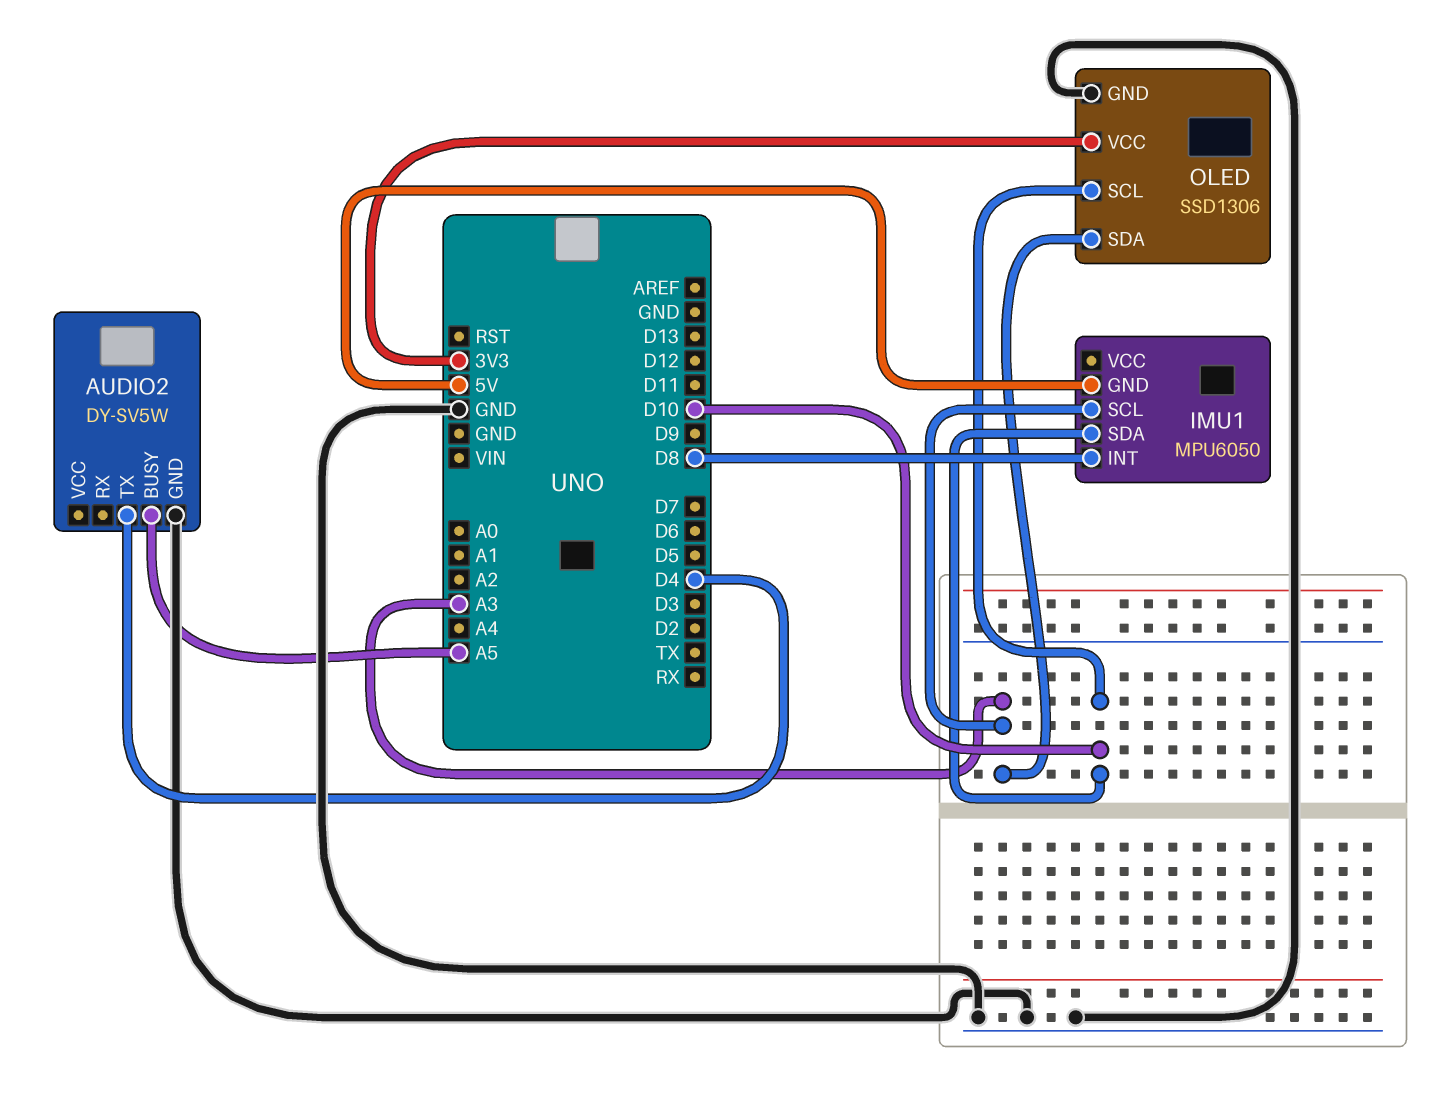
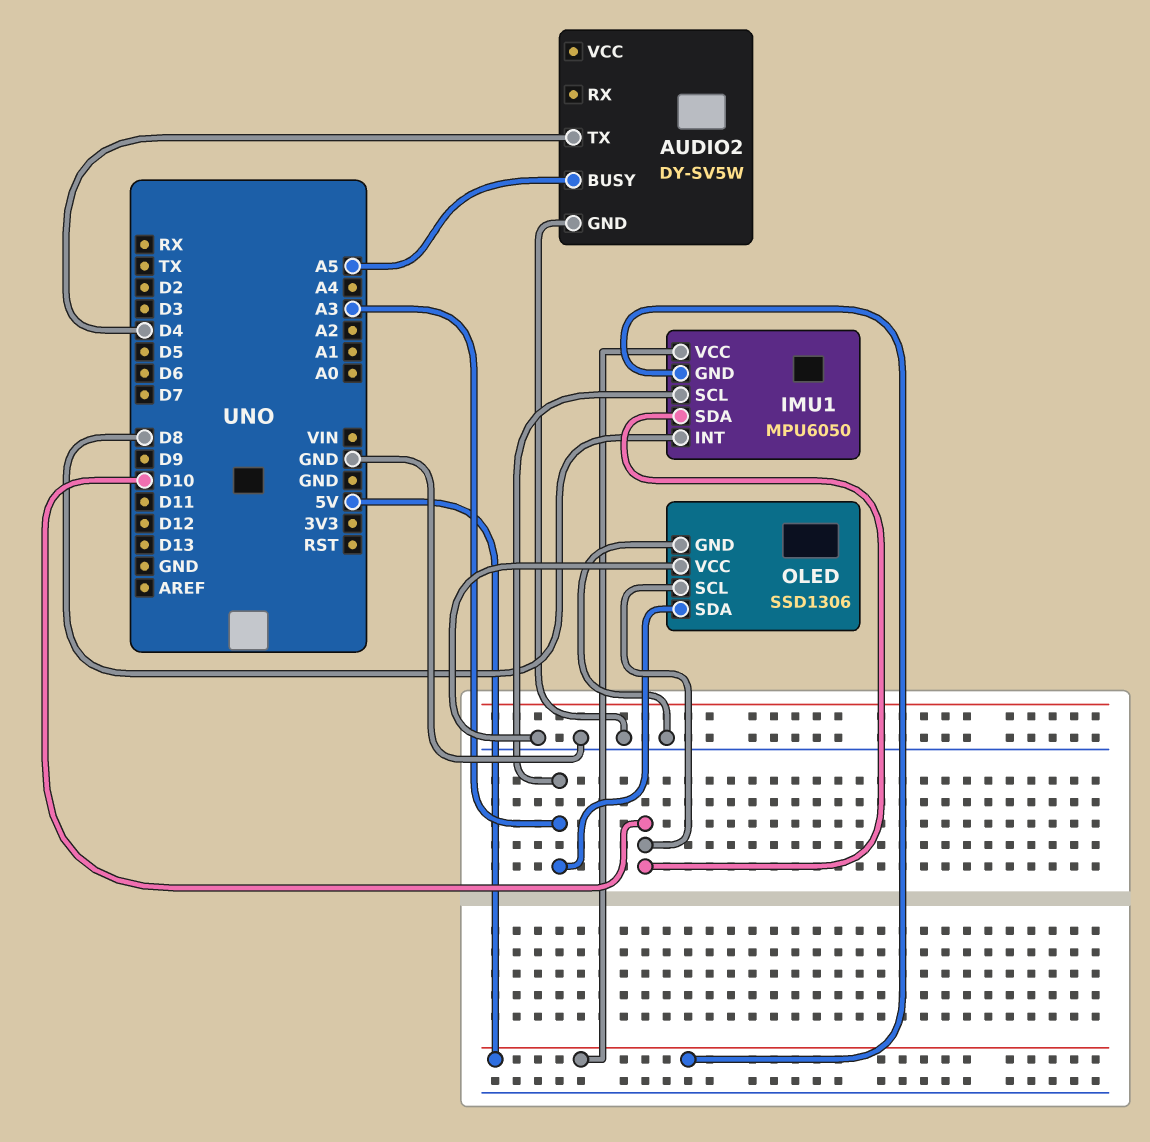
IMU1 pin VCC: none -> 5V
OLED pin VCC: 3V3 -> GND

